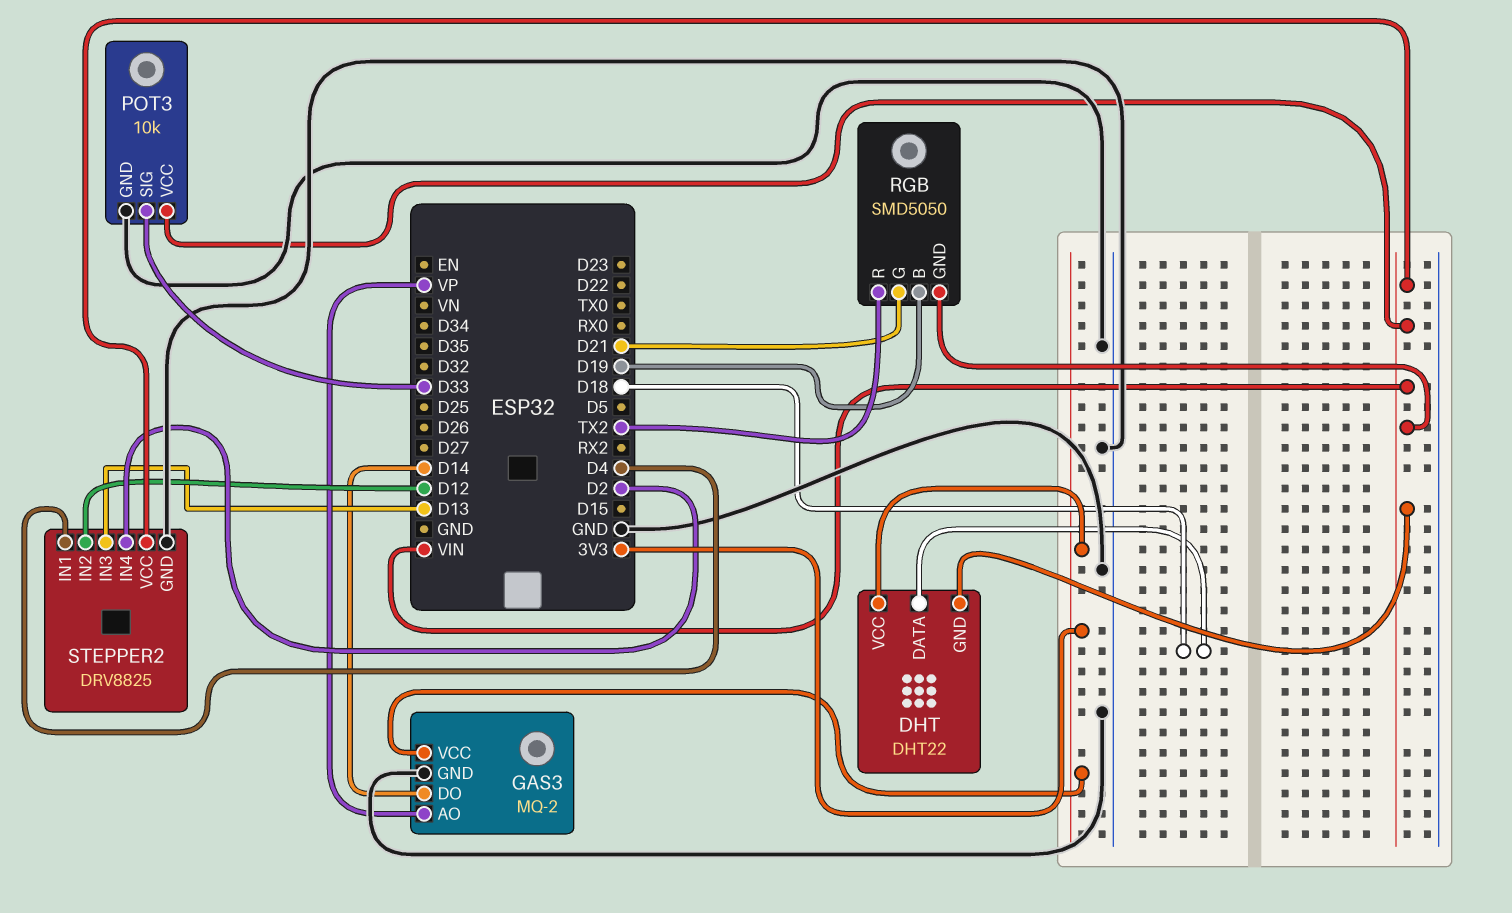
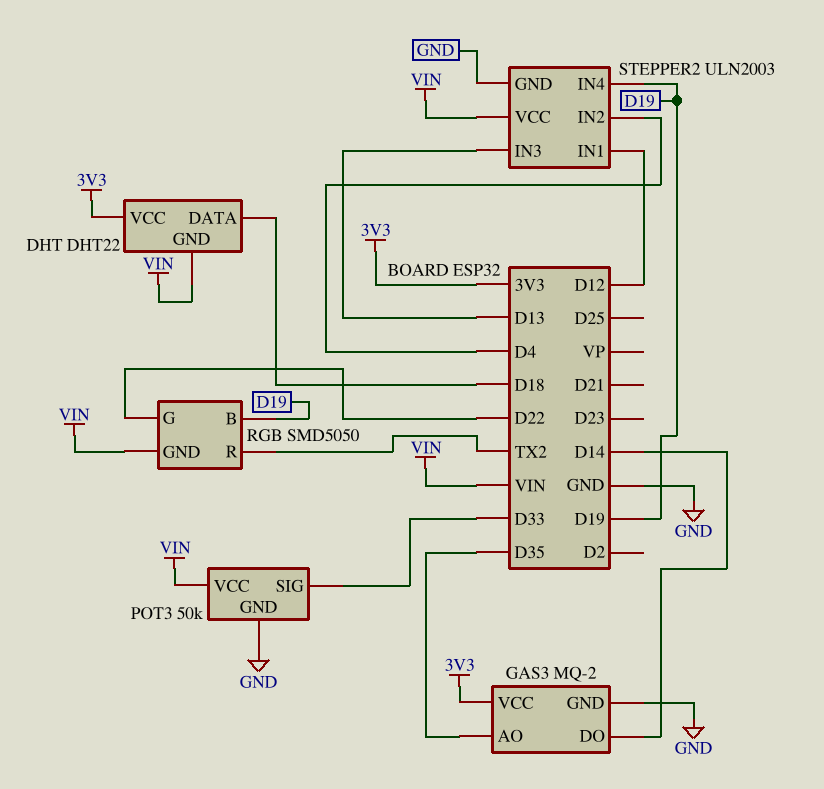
GAS3 pin AO: VP -> D35
POT3: 10k -> 50k
RGB pin G: D21 -> D22
STEPPER2: DRV8825 -> ULN2003
STEPPER2 pin IN1: D4 -> D12
STEPPER2 pin IN2: D12 -> D4
STEPPER2 pin IN4: D2 -> D19

